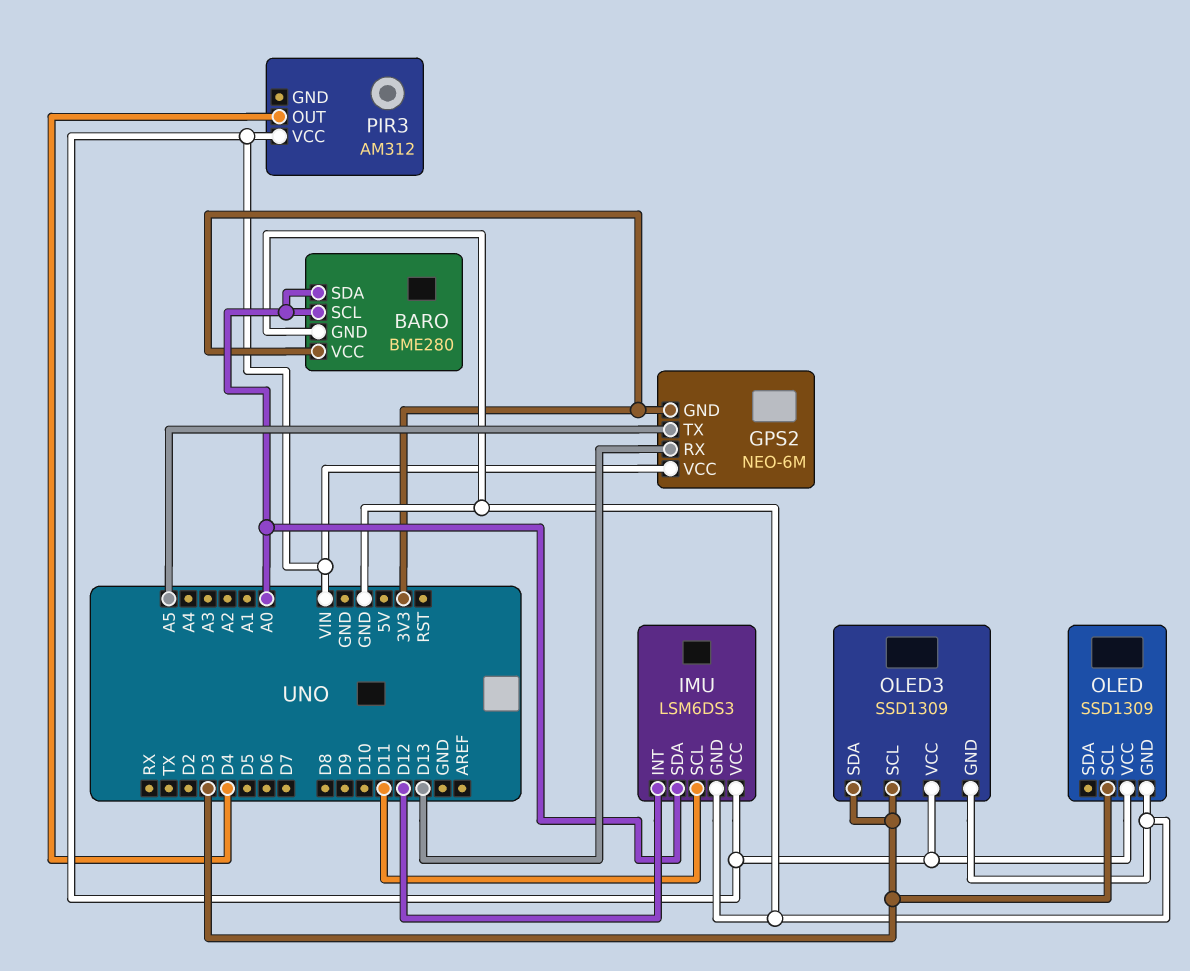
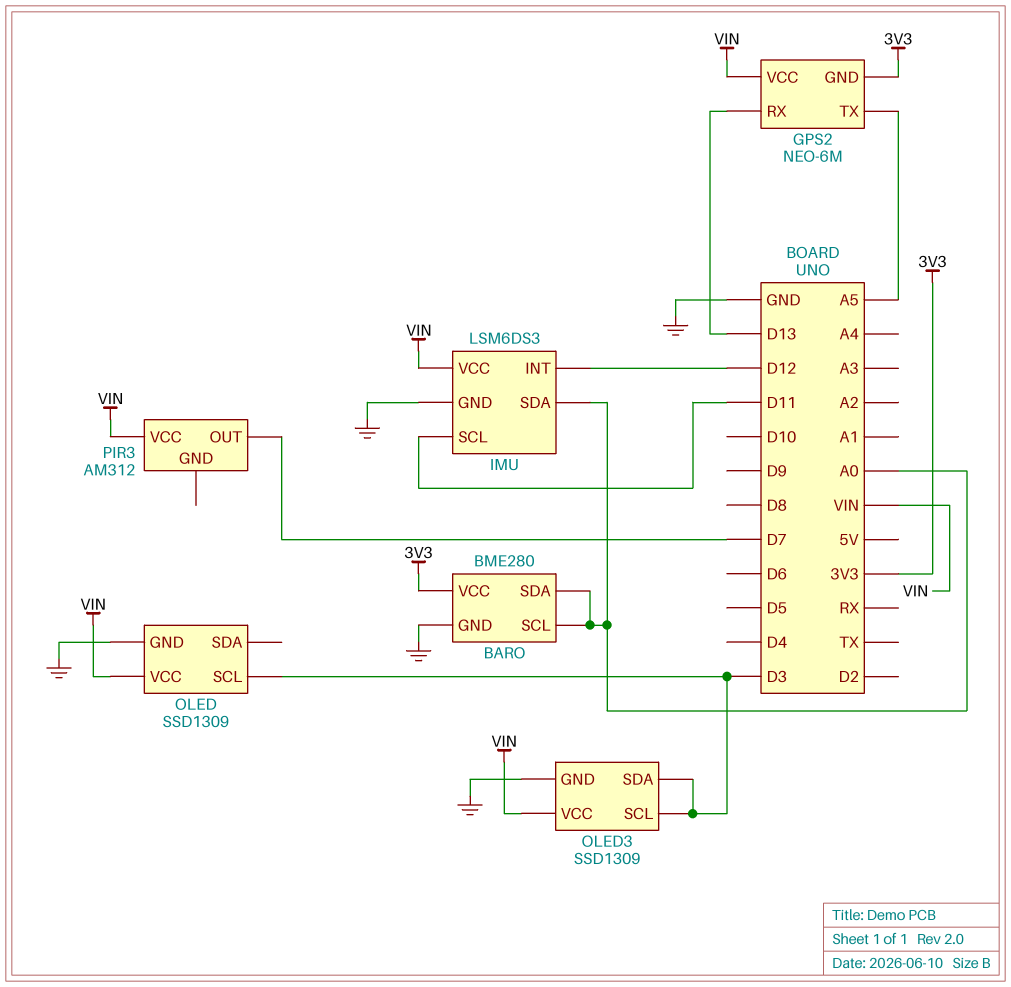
PIR3 pin OUT: D4 -> D7

